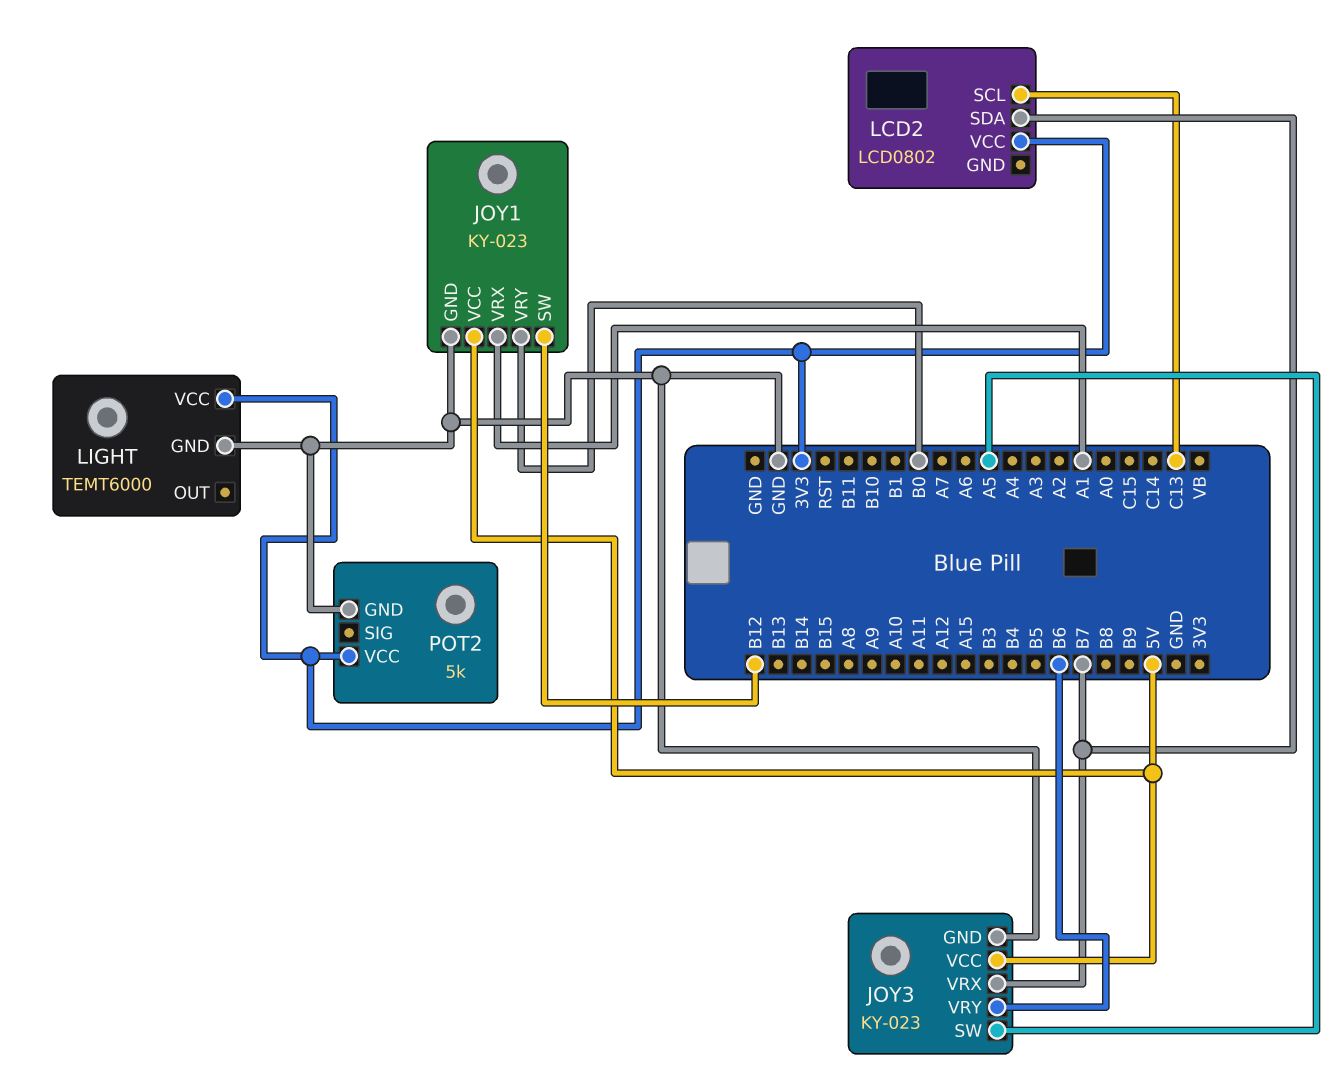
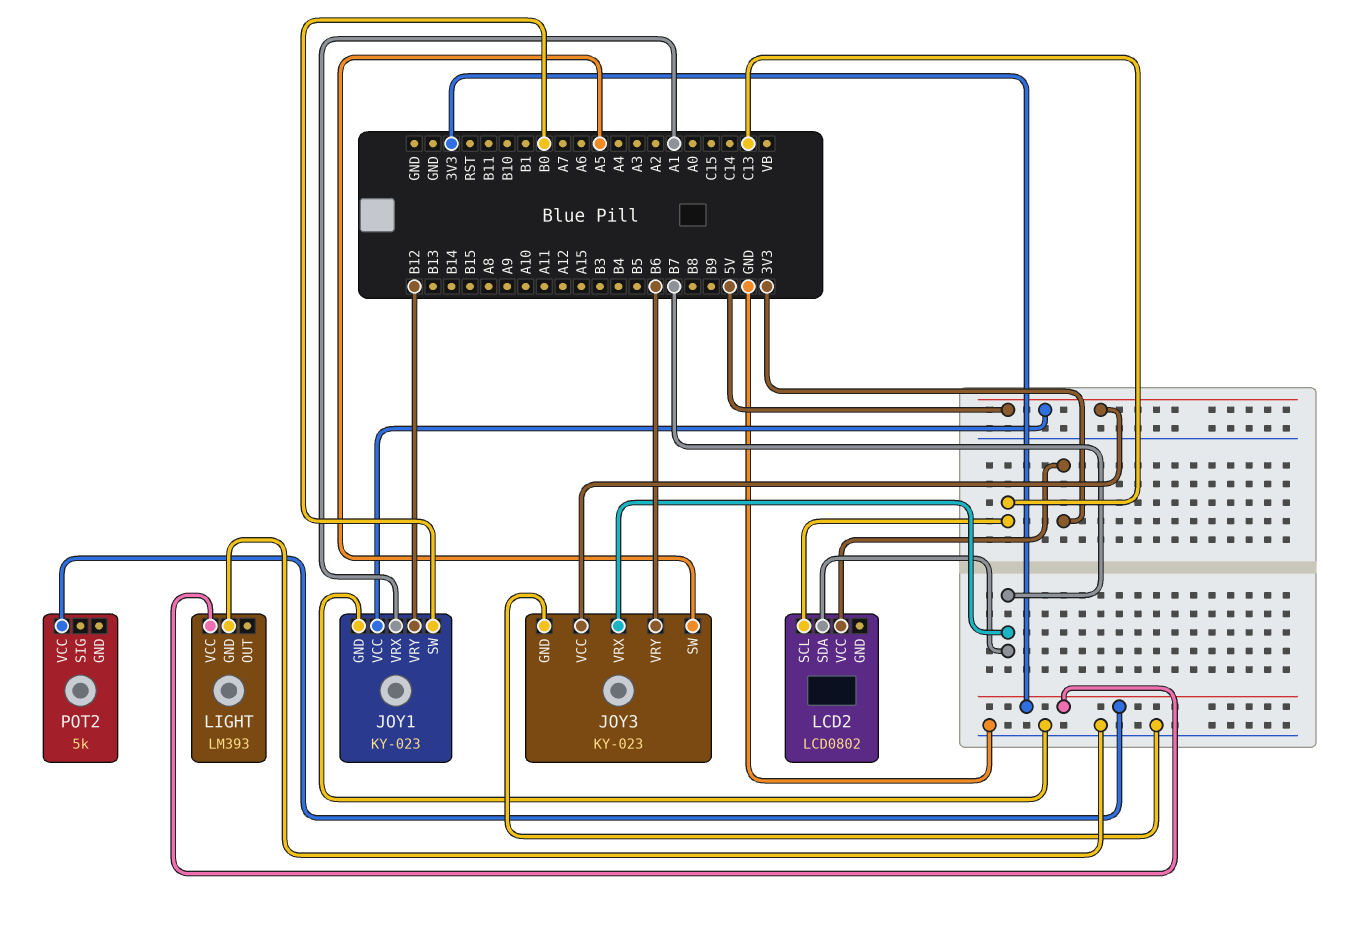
JOY1 pin SW: B12 -> B0
JOY1 pin VRY: B0 -> B12
LIGHT: TEMT6000 -> LM393
POT2 pin GND: GND -> none

